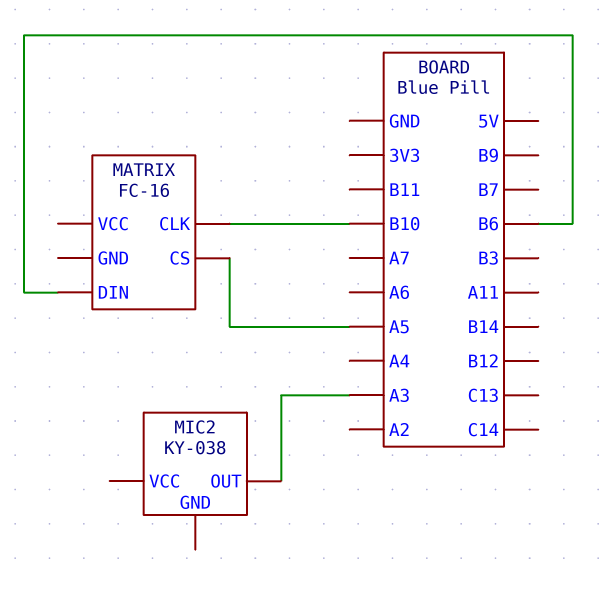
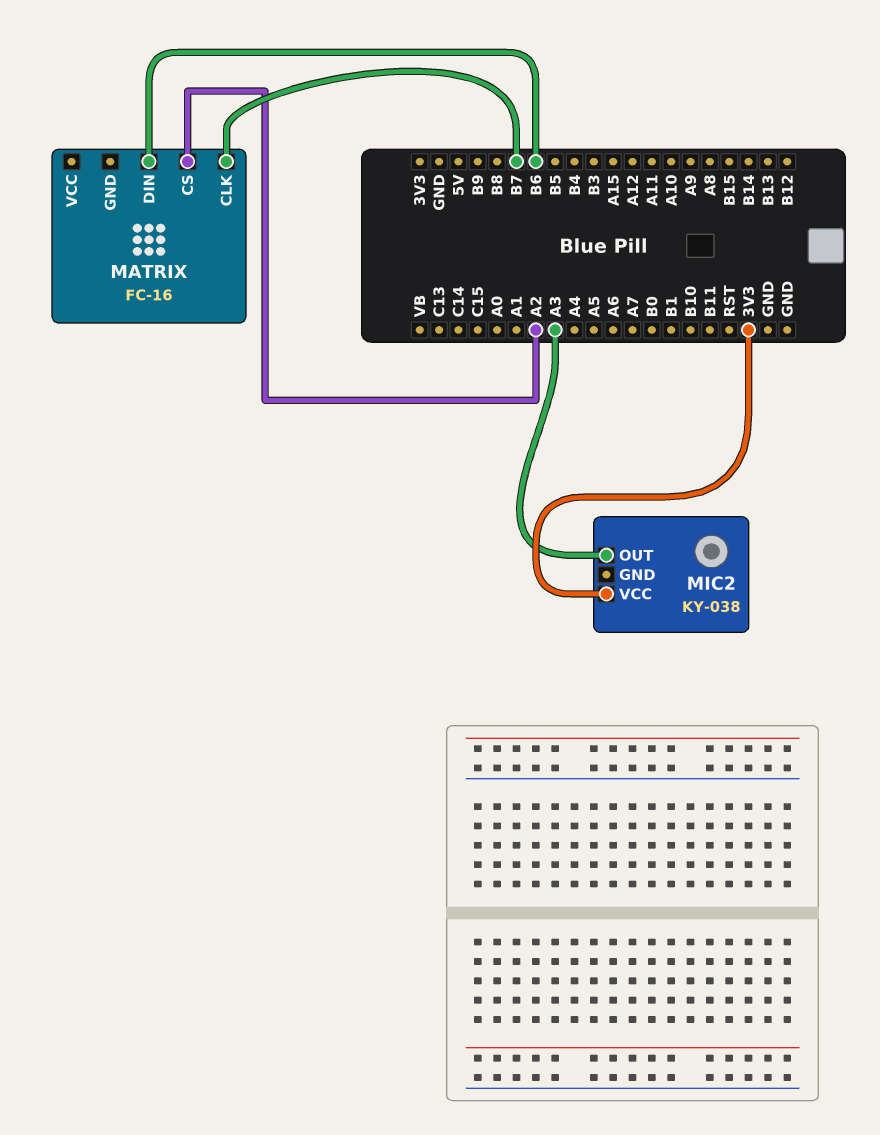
MATRIX pin CLK: B10 -> B7
MATRIX pin CS: A5 -> A2
MIC2 pin VCC: none -> 3V3

